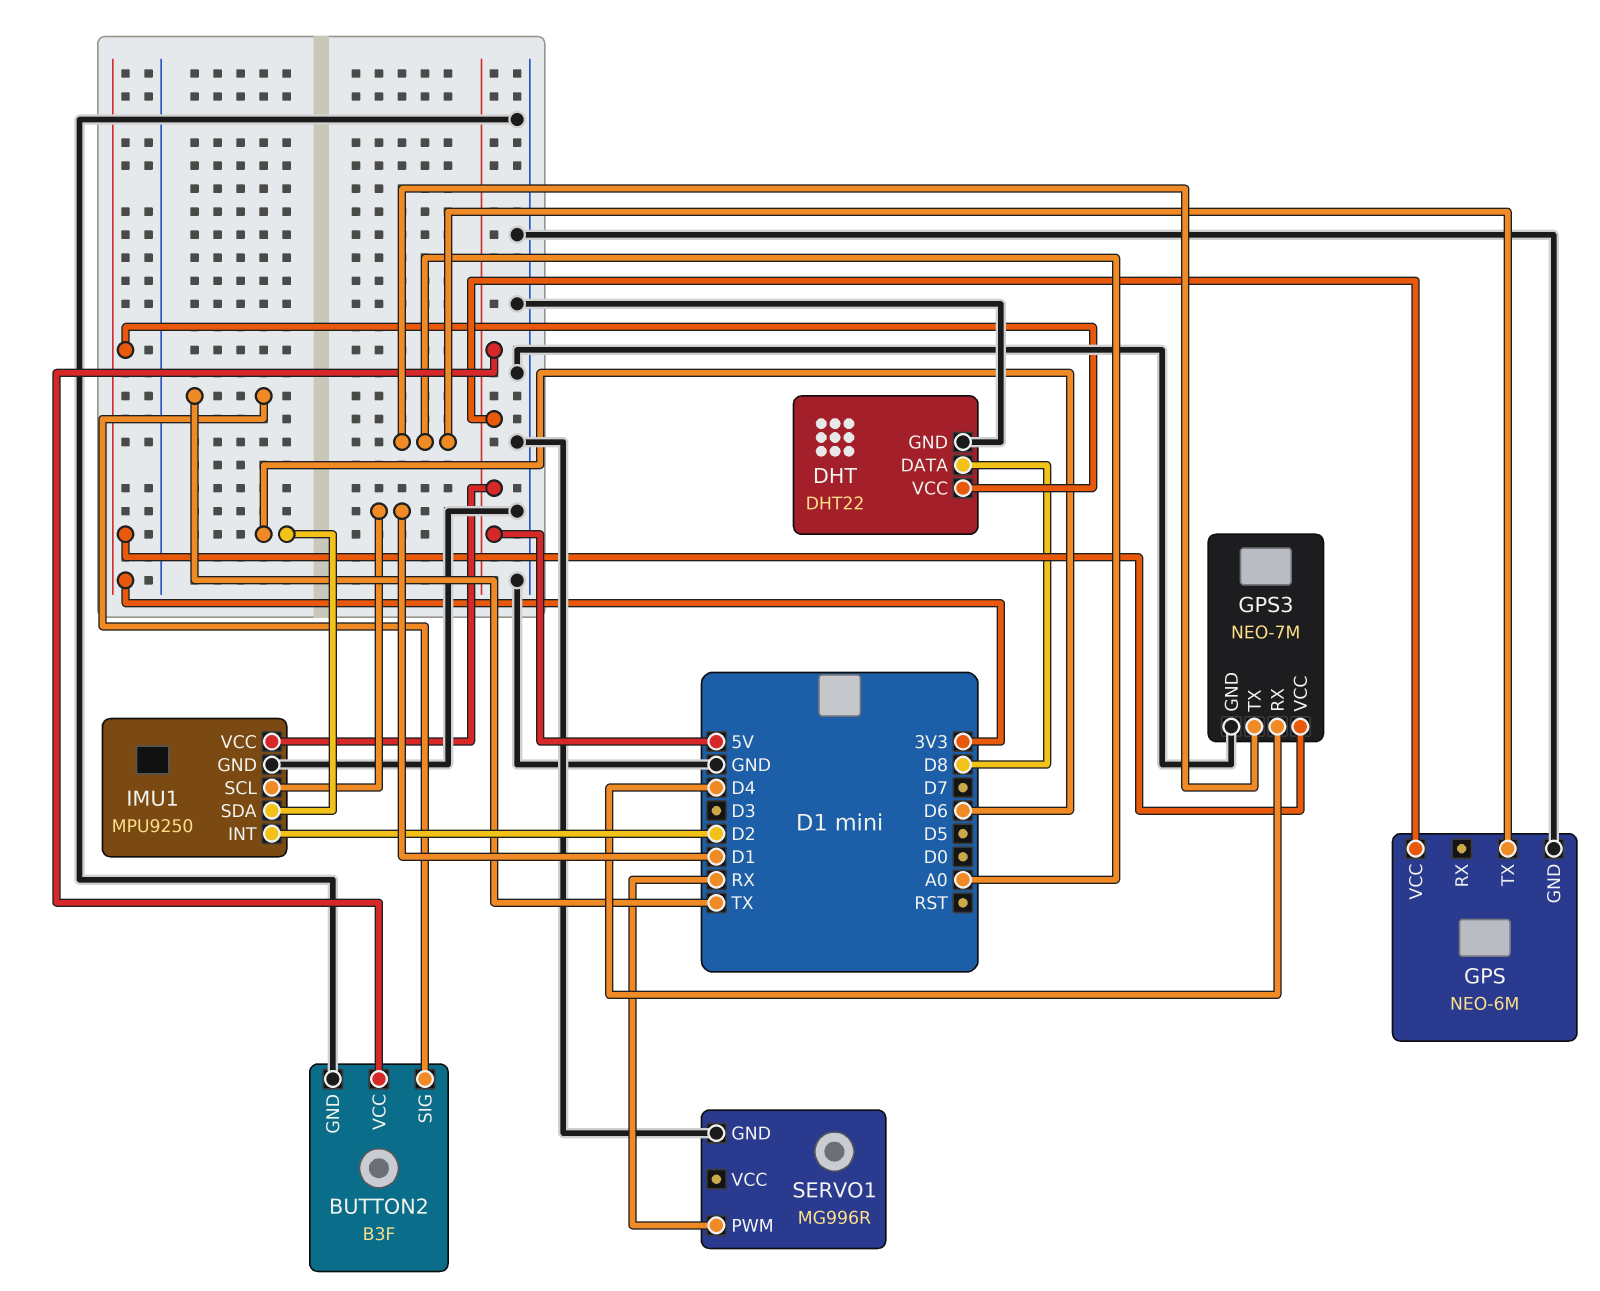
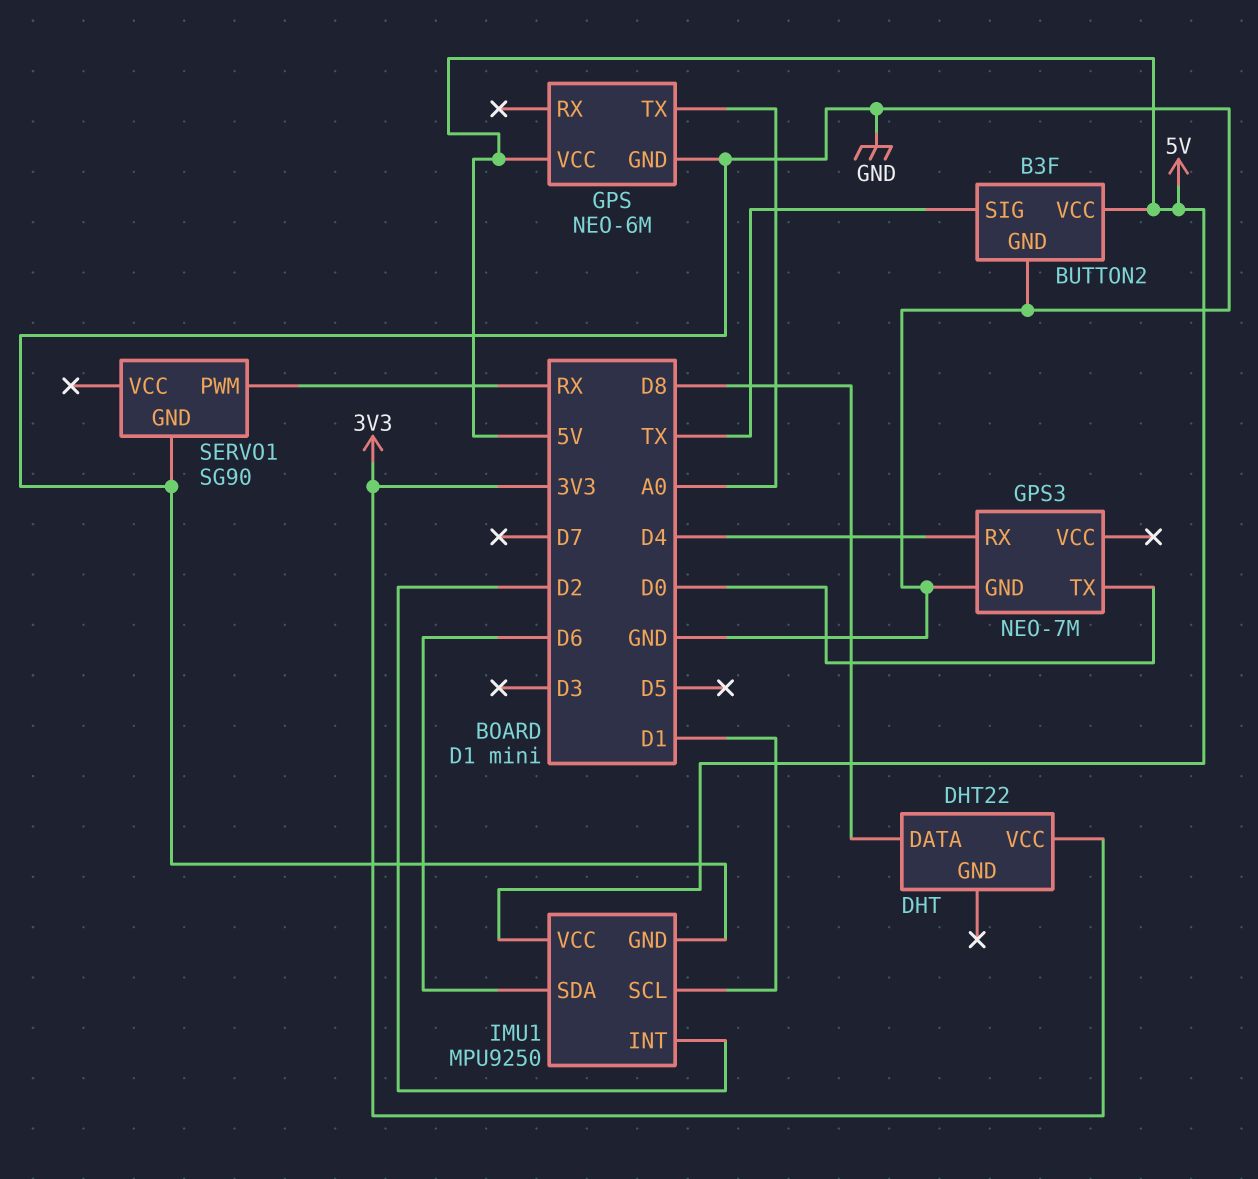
DHT pin GND: GND -> none
GPS3 pin TX: A0 -> D0
GPS3 pin VCC: 3V3 -> none
SERVO1: MG996R -> SG90

